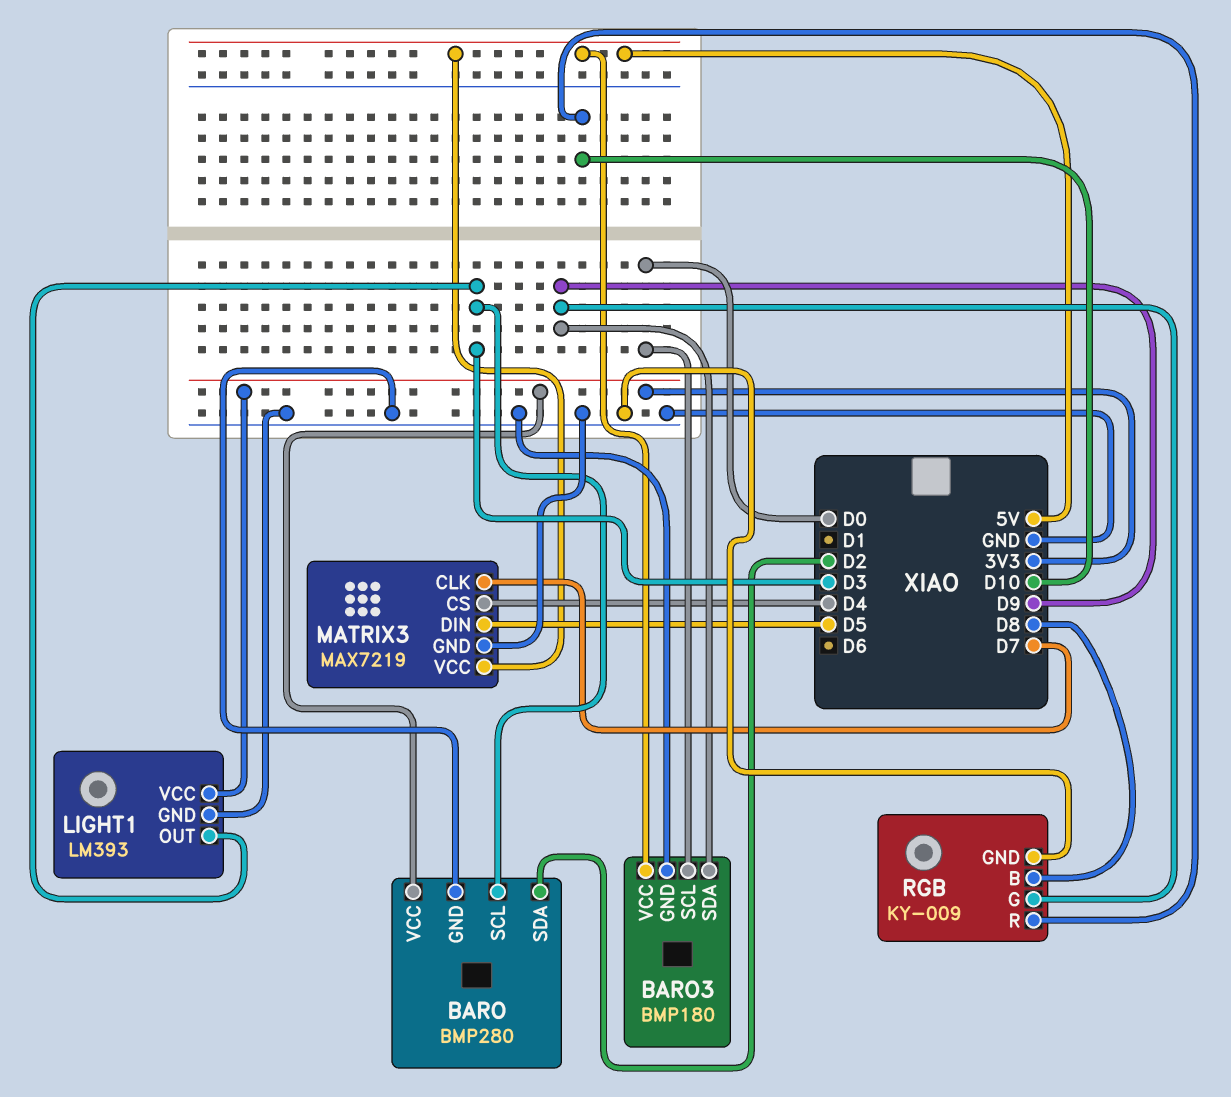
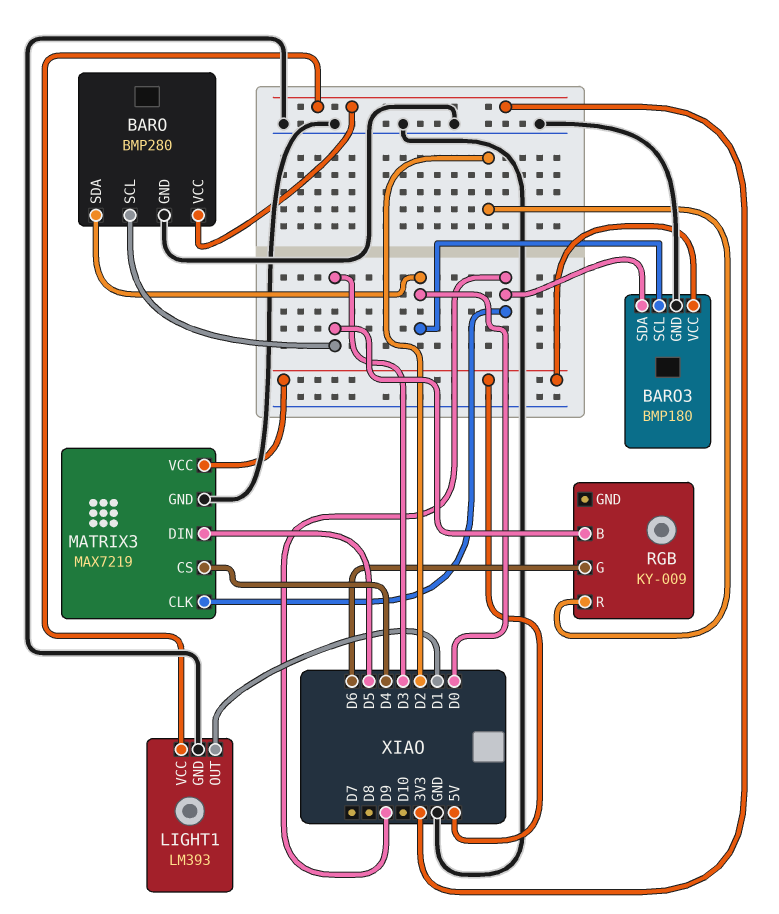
BARO pin SDA: D2 -> D0
LIGHT1 pin OUT: D3 -> D1
MATRIX3 pin CLK: D7 -> D9
RGB pin B: D8 -> D3
RGB pin G: D9 -> D6
RGB pin GND: GND -> none
RGB pin R: D10 -> D2

